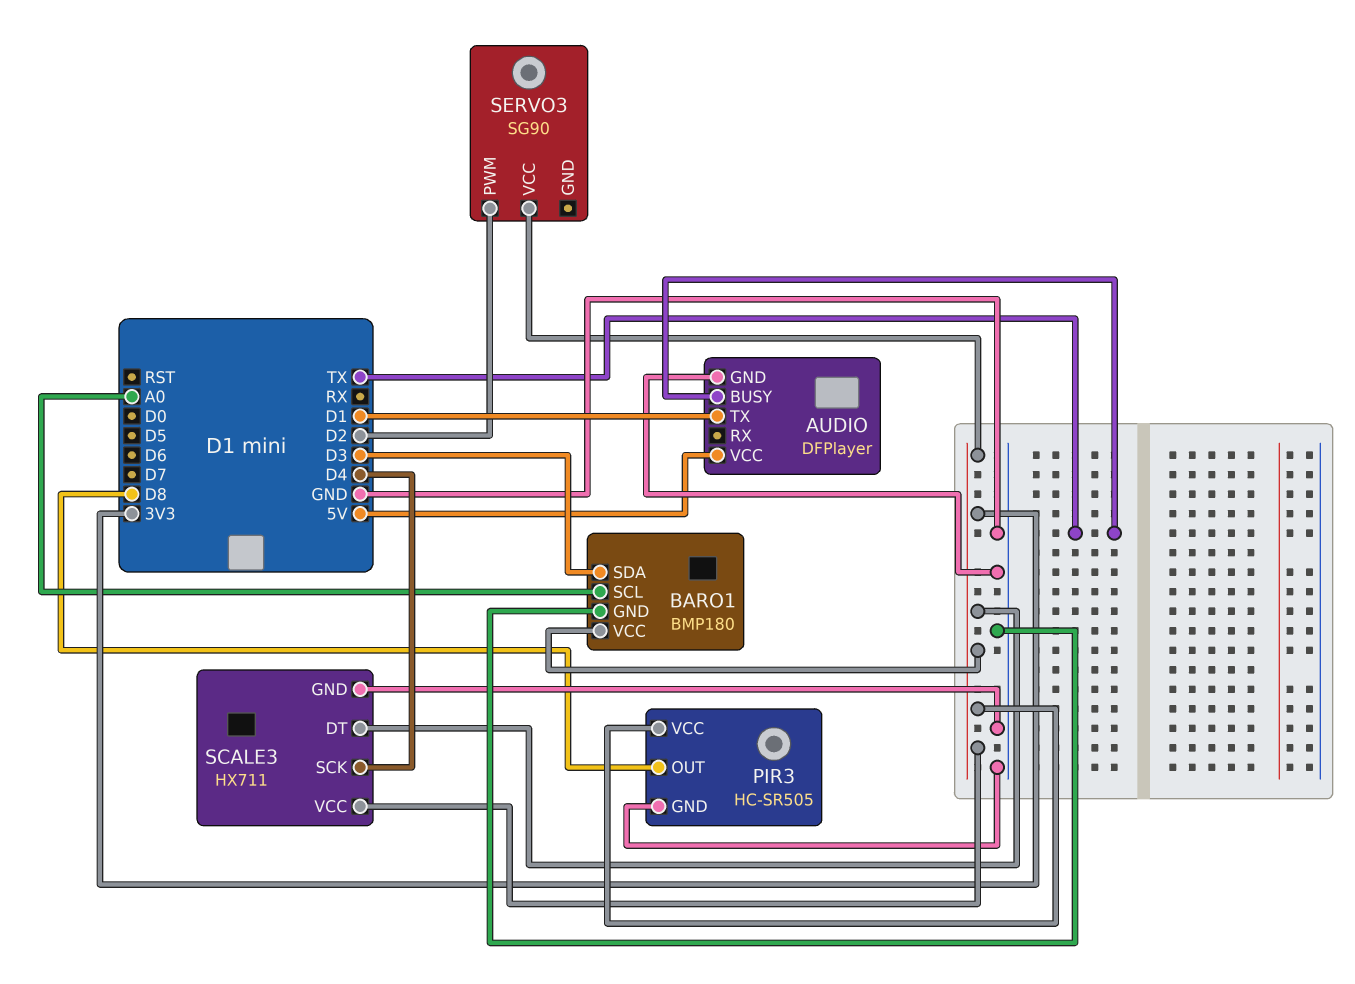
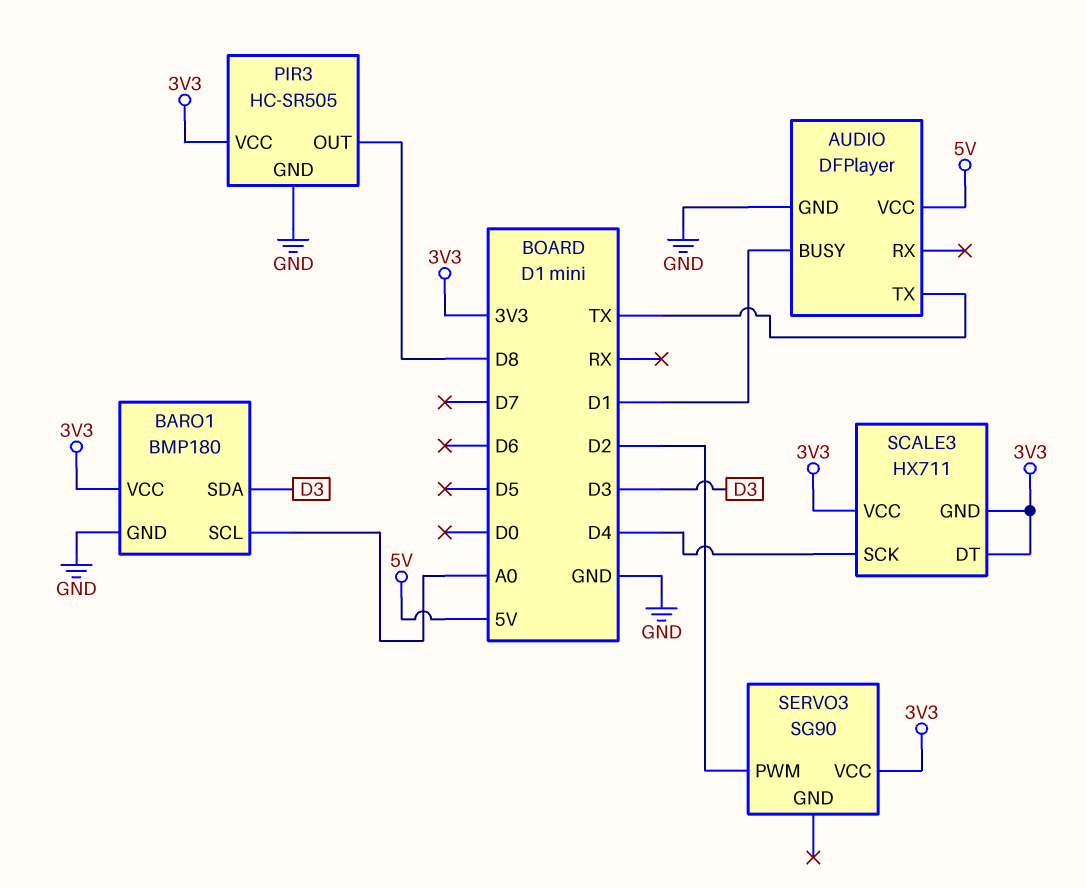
AUDIO pin BUSY: TX -> D1
AUDIO pin TX: D1 -> TX
SCALE3 pin GND: GND -> 3V3

